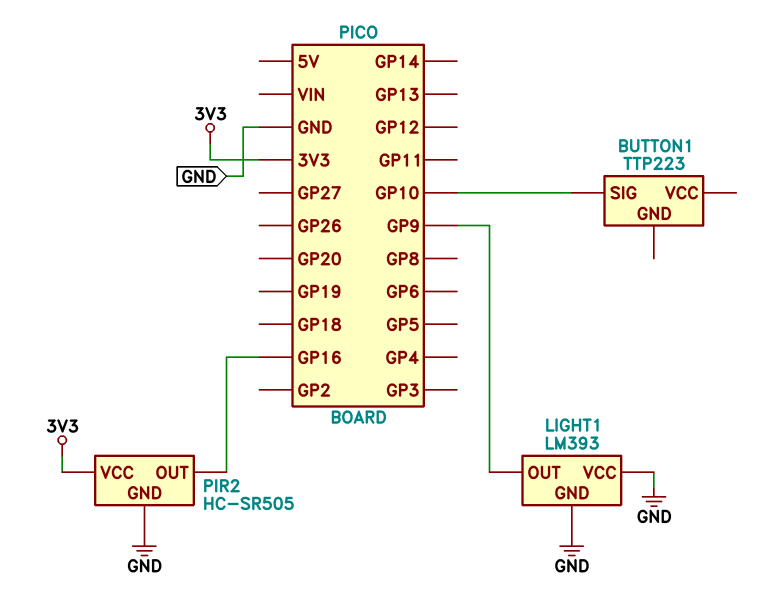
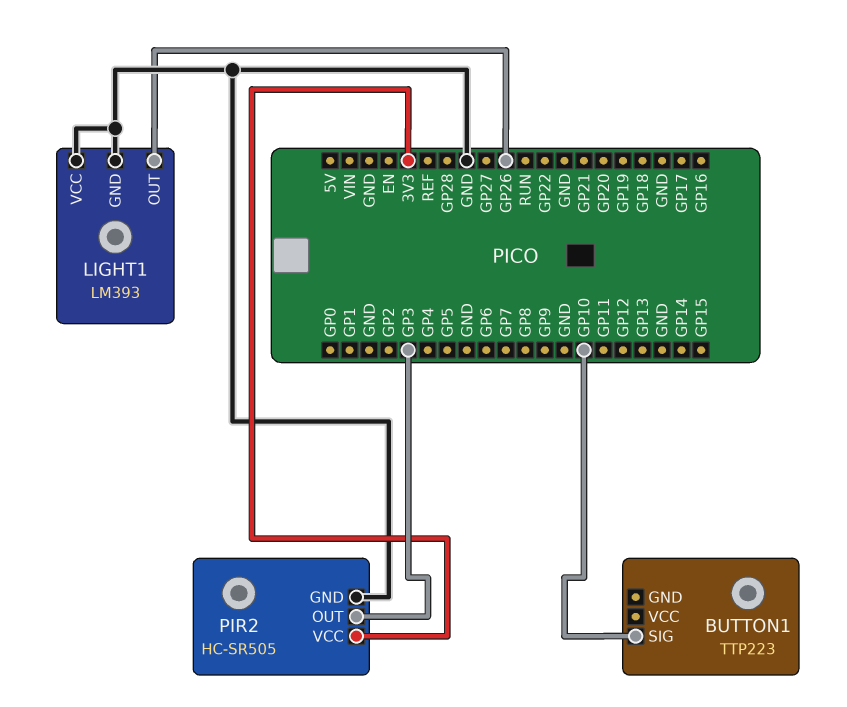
LIGHT1 pin OUT: GP9 -> GP26
PIR2 pin OUT: GP16 -> GP3

